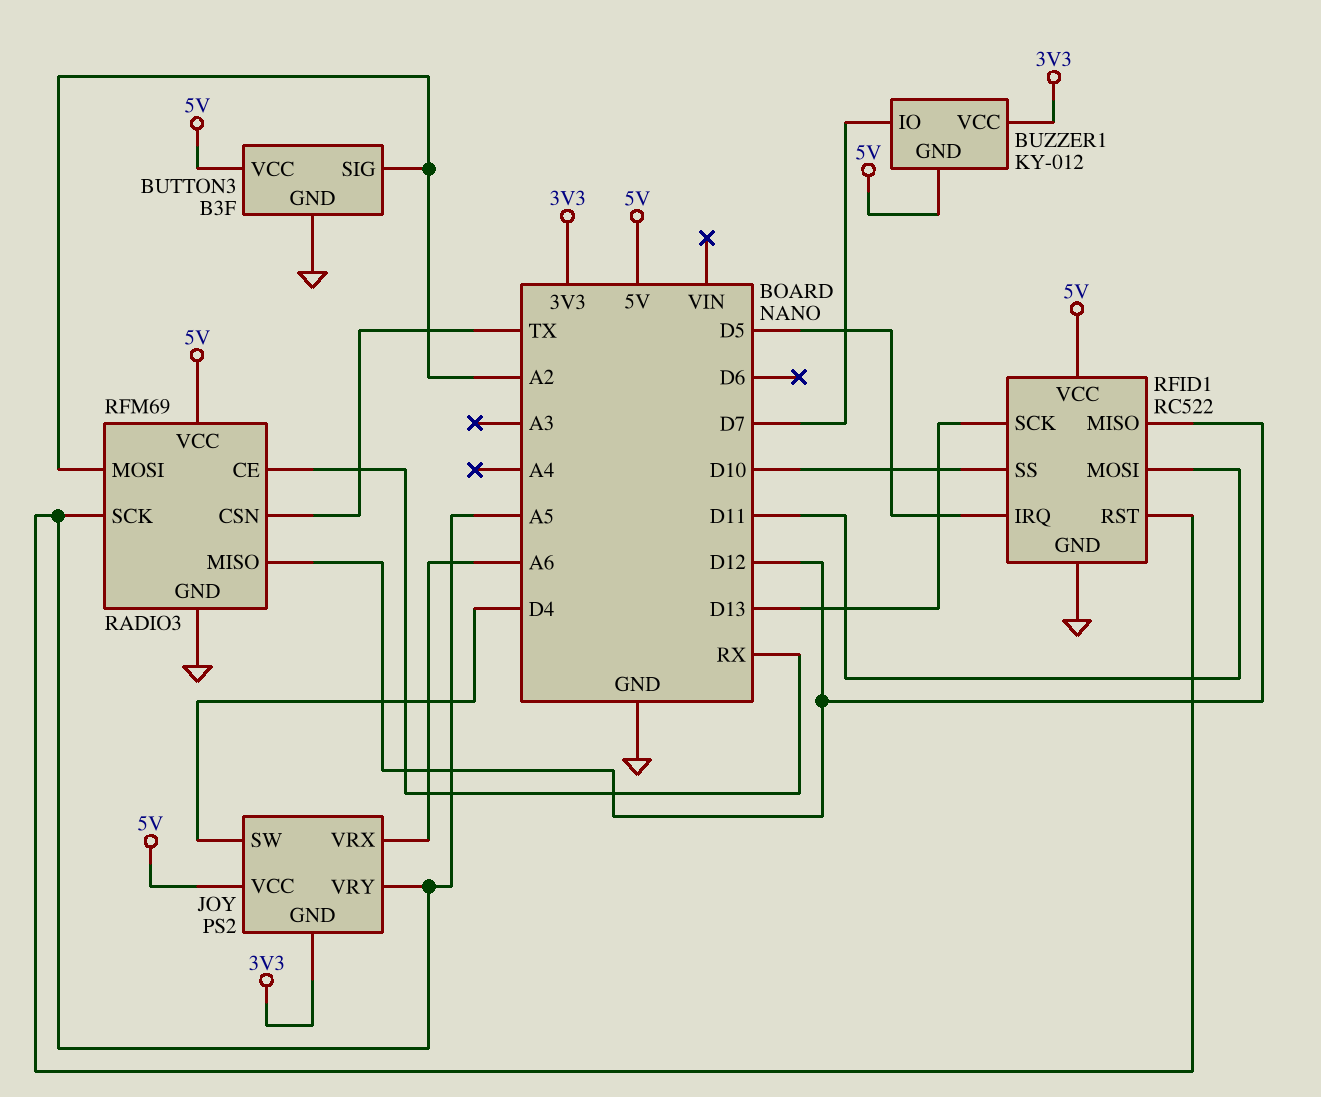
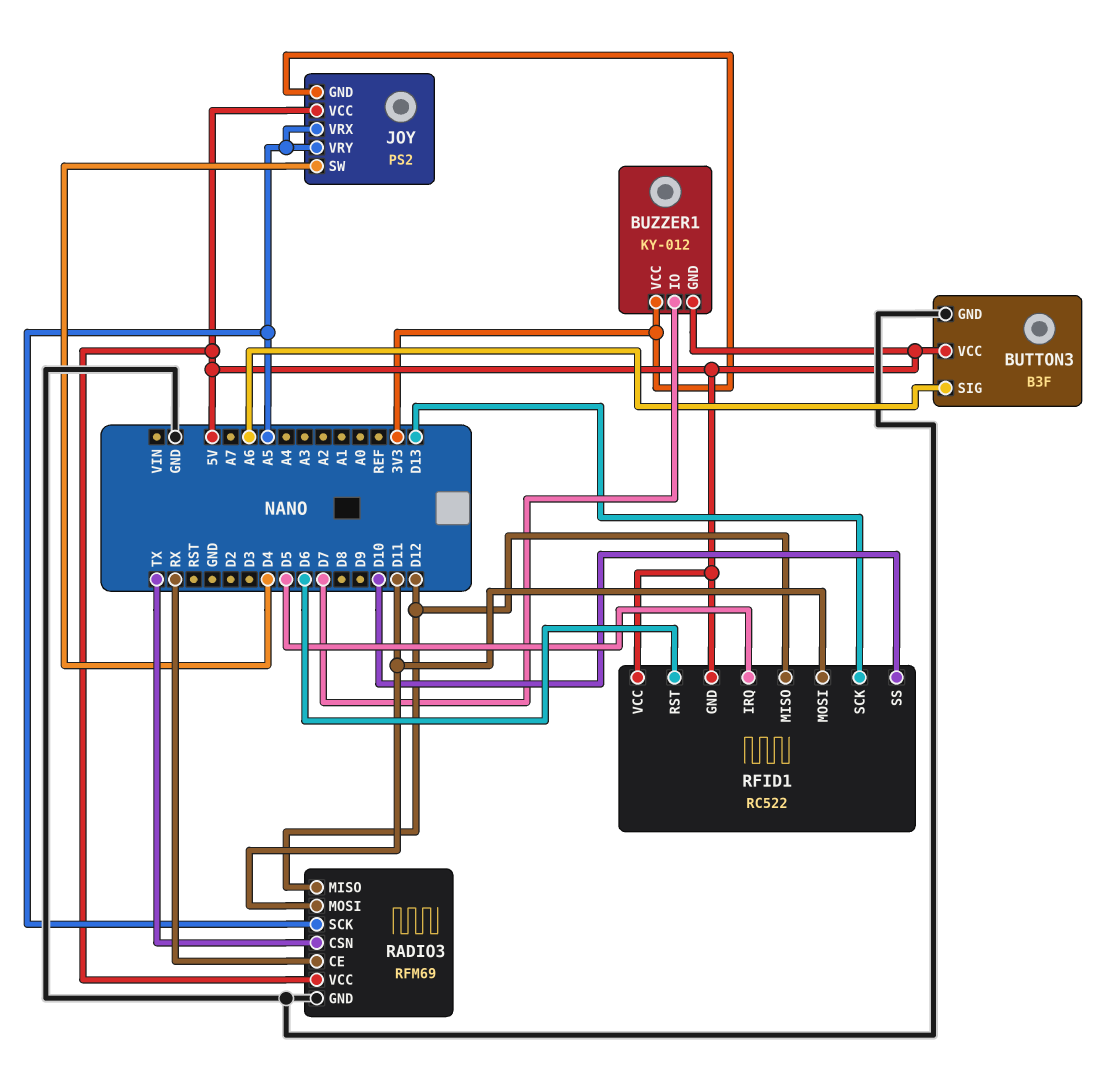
BUTTON3 pin SIG: A2 -> A6
JOY pin VRX: A6 -> A5
RADIO3 pin MOSI: A2 -> D11
RFID1 pin GND: GND -> 5V
RFID1 pin RST: A5 -> D6

